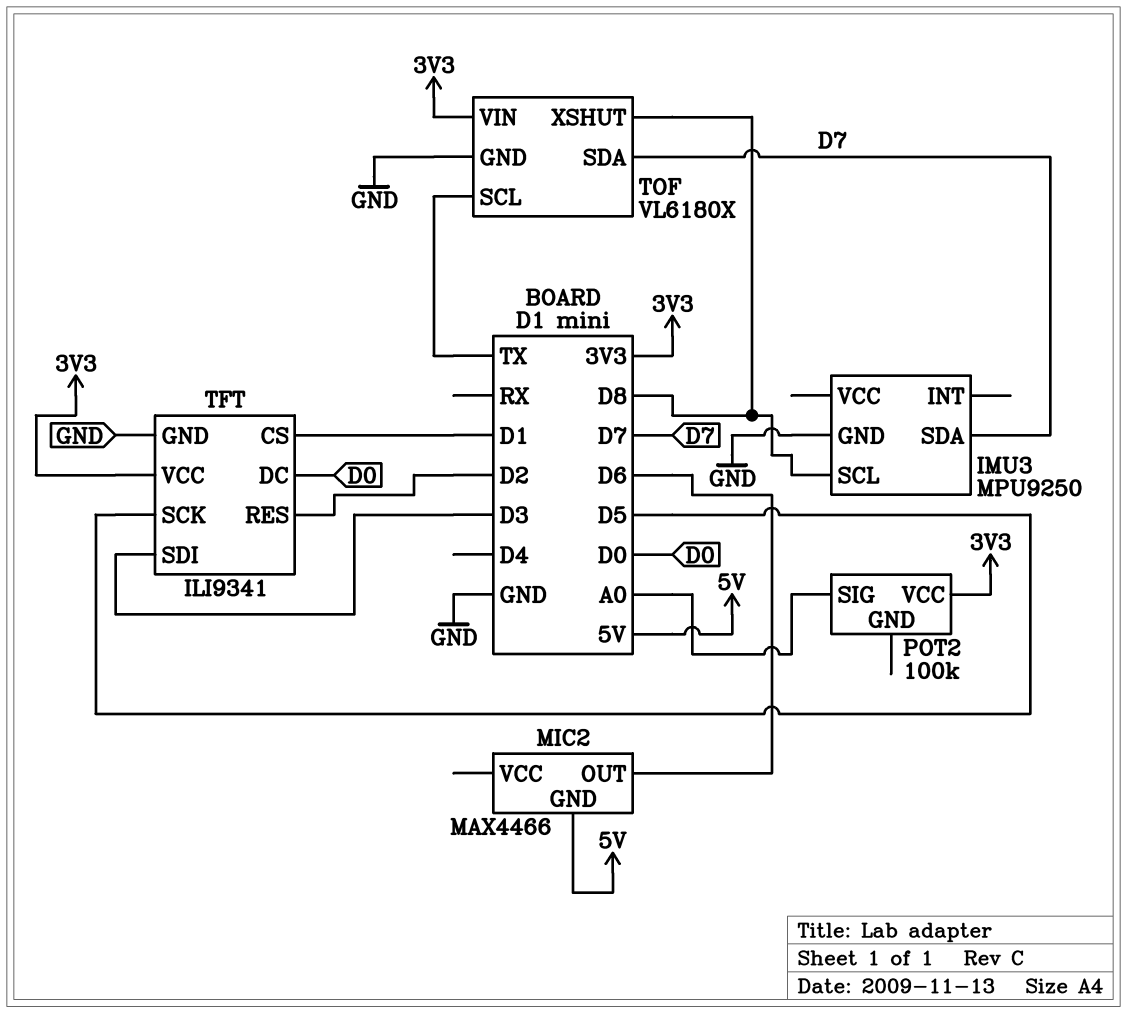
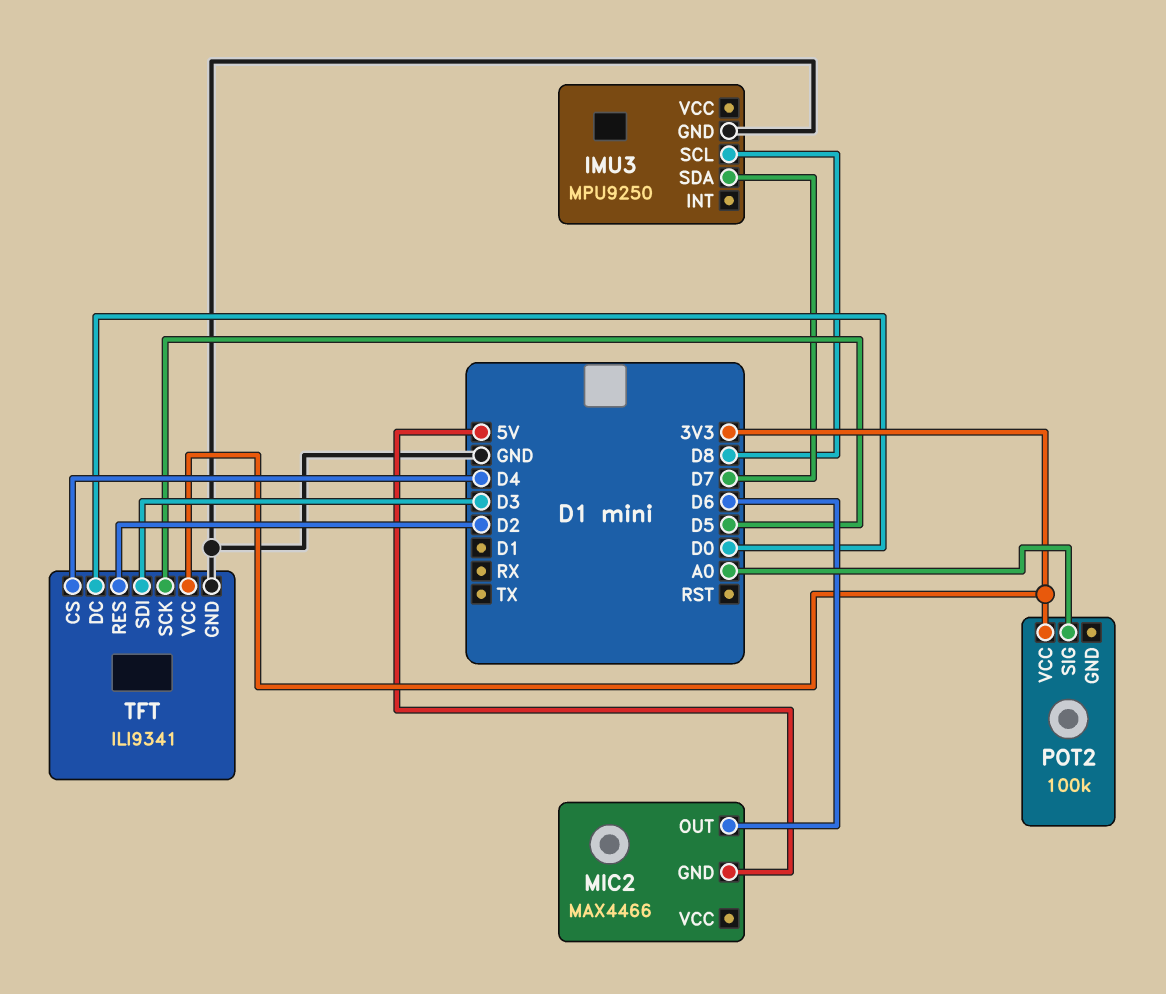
TFT pin CS: D1 -> D4
TOF: VL6180X -> none
TOF pin GND: GND -> none
TOF pin SCL: TX -> none
TOF pin SDA: D7 -> none
TOF pin VIN: 3V3 -> none
TOF pin XSHUT: D8 -> none

